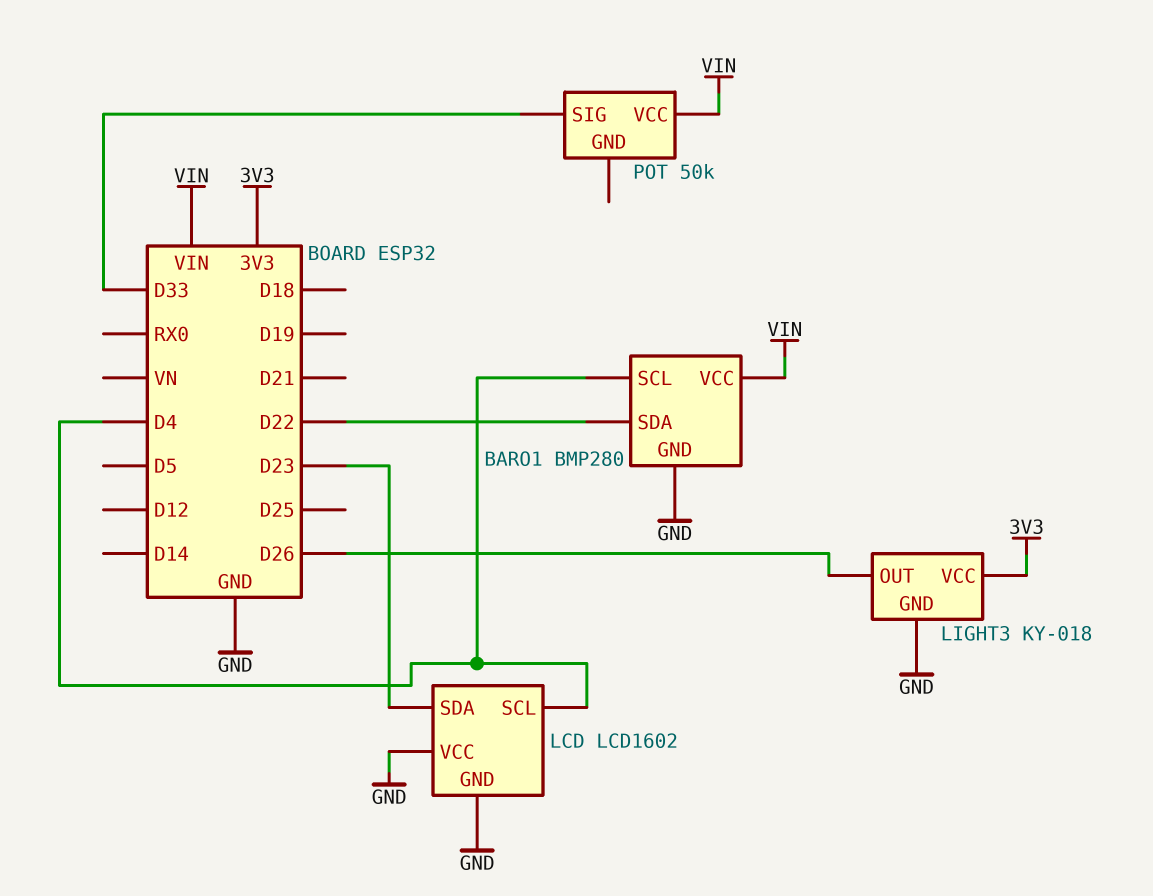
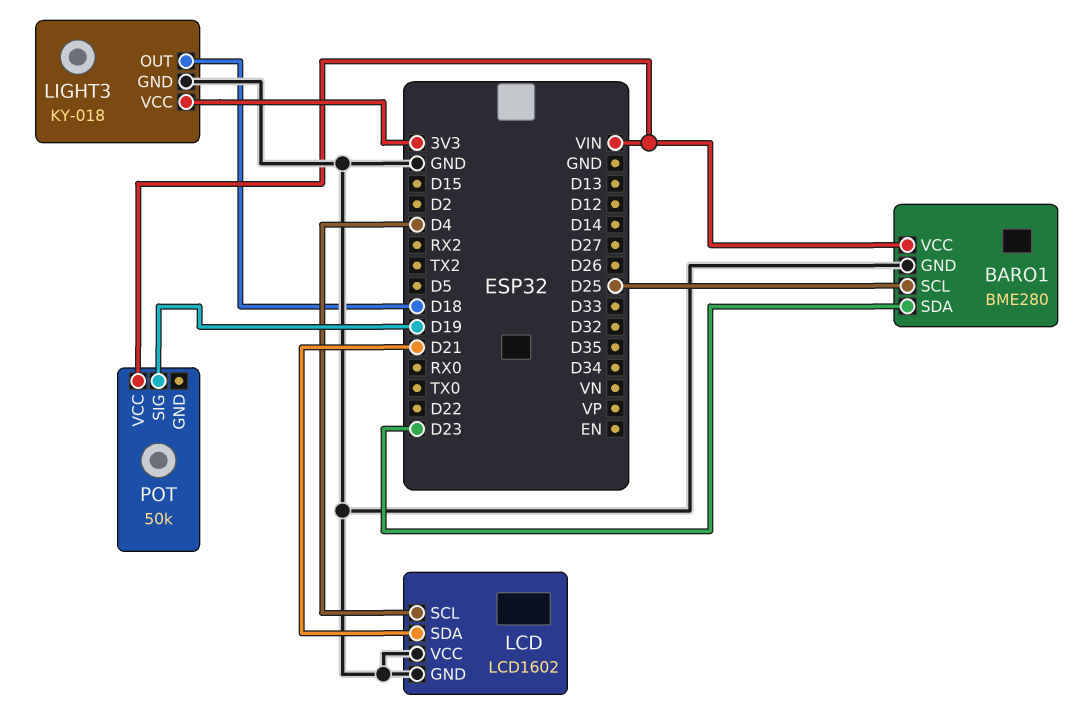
BARO1: BMP280 -> BME280
BARO1 pin SCL: D4 -> D25
BARO1 pin SDA: D22 -> D23
LCD pin SDA: D23 -> D21
LIGHT3 pin OUT: D26 -> D18
POT pin SIG: D33 -> D19

